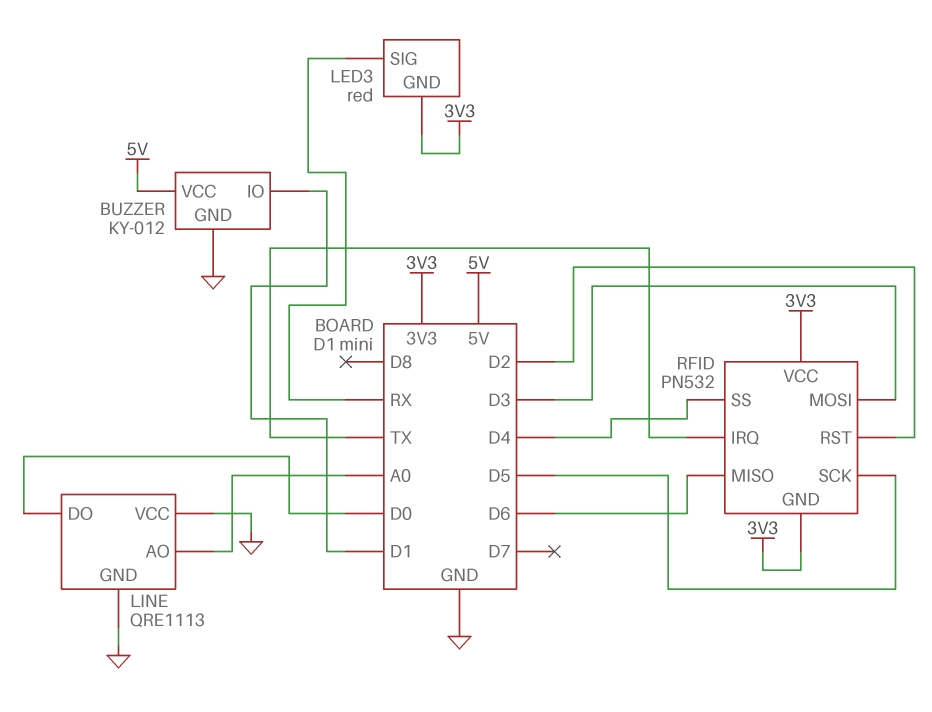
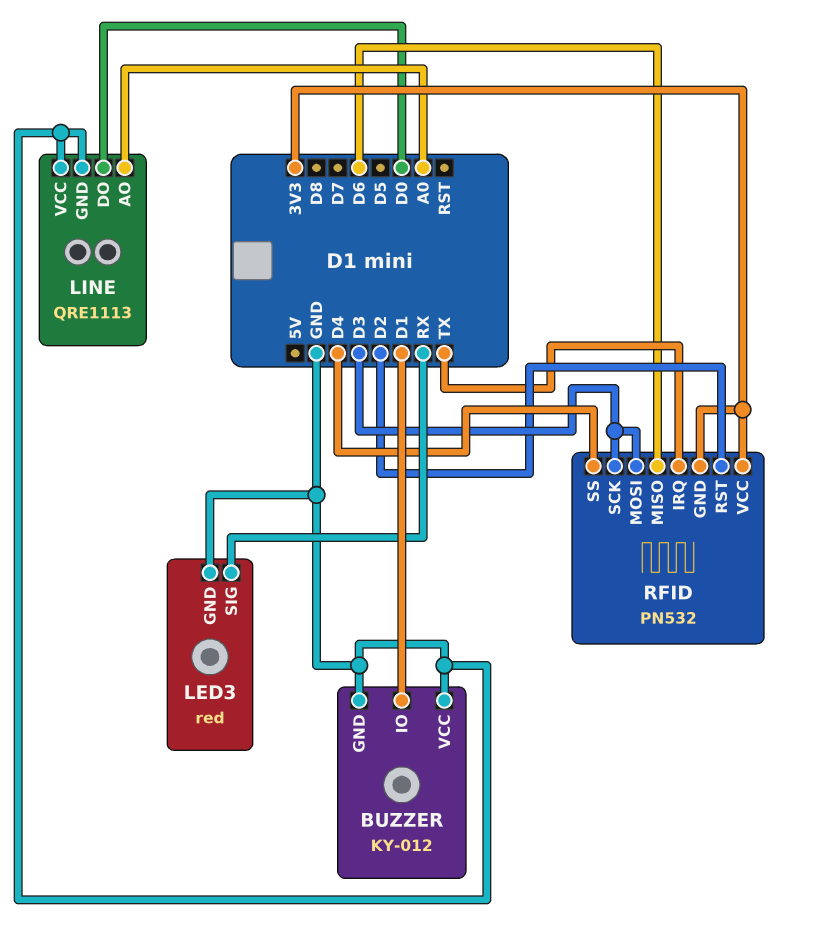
BUZZER pin VCC: 5V -> GND
LED3 pin GND: 3V3 -> GND
RFID pin SCK: D5 -> D3

